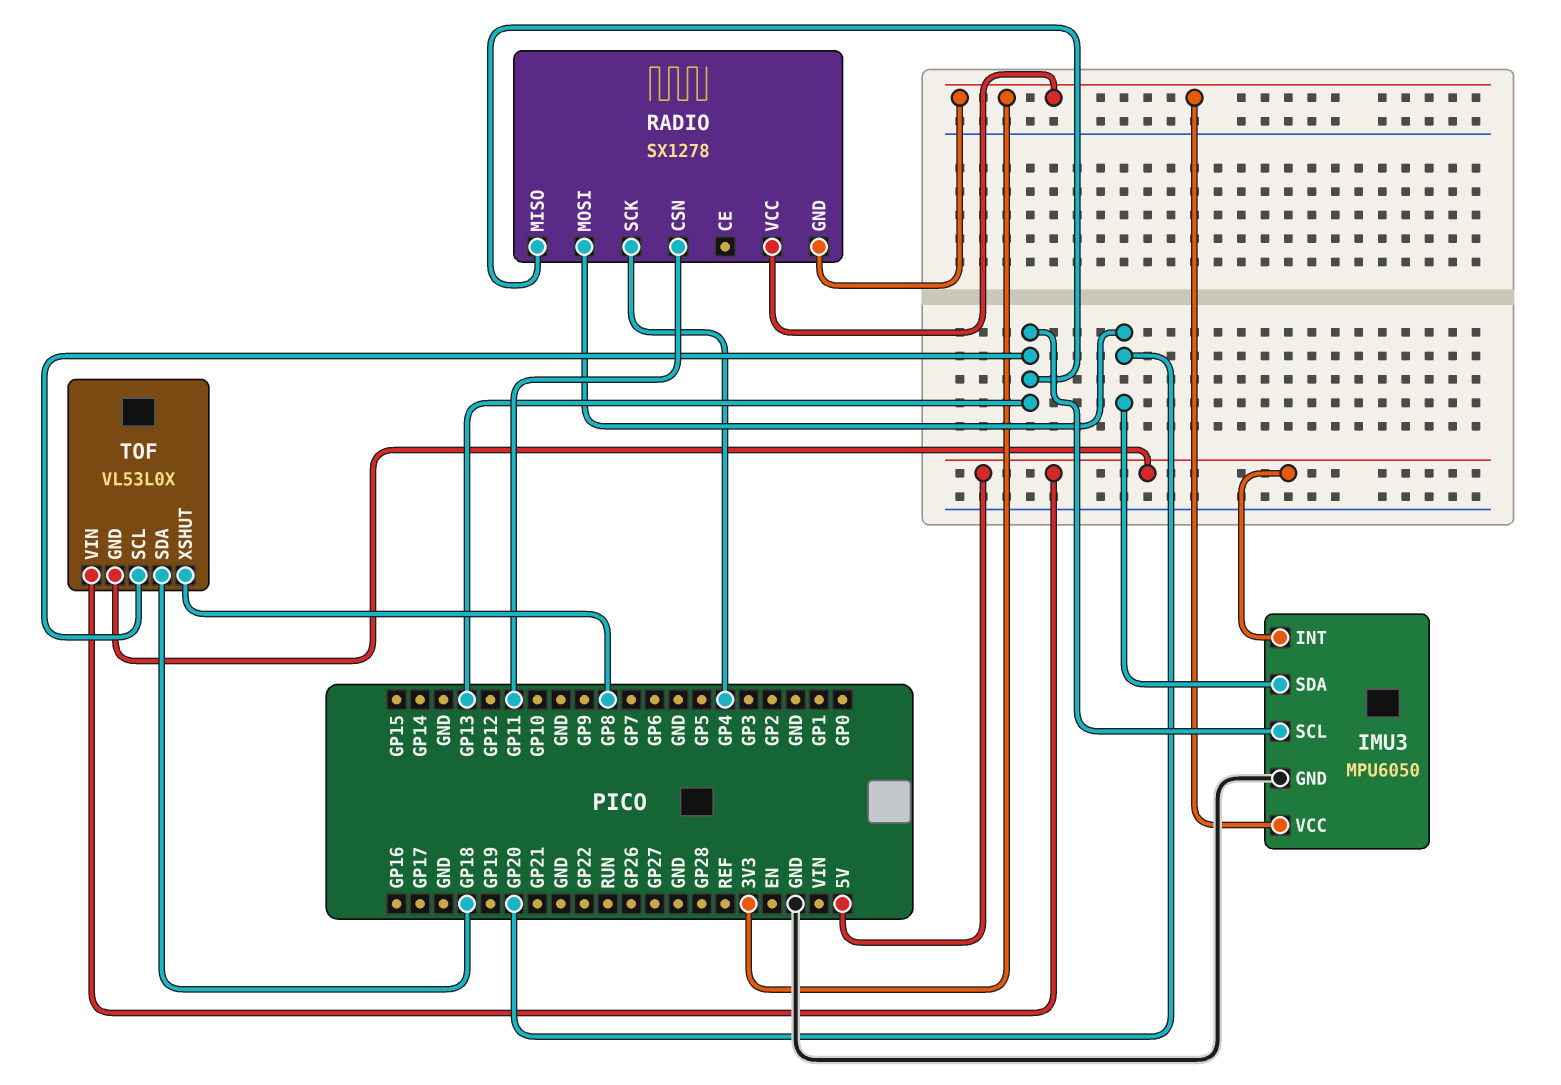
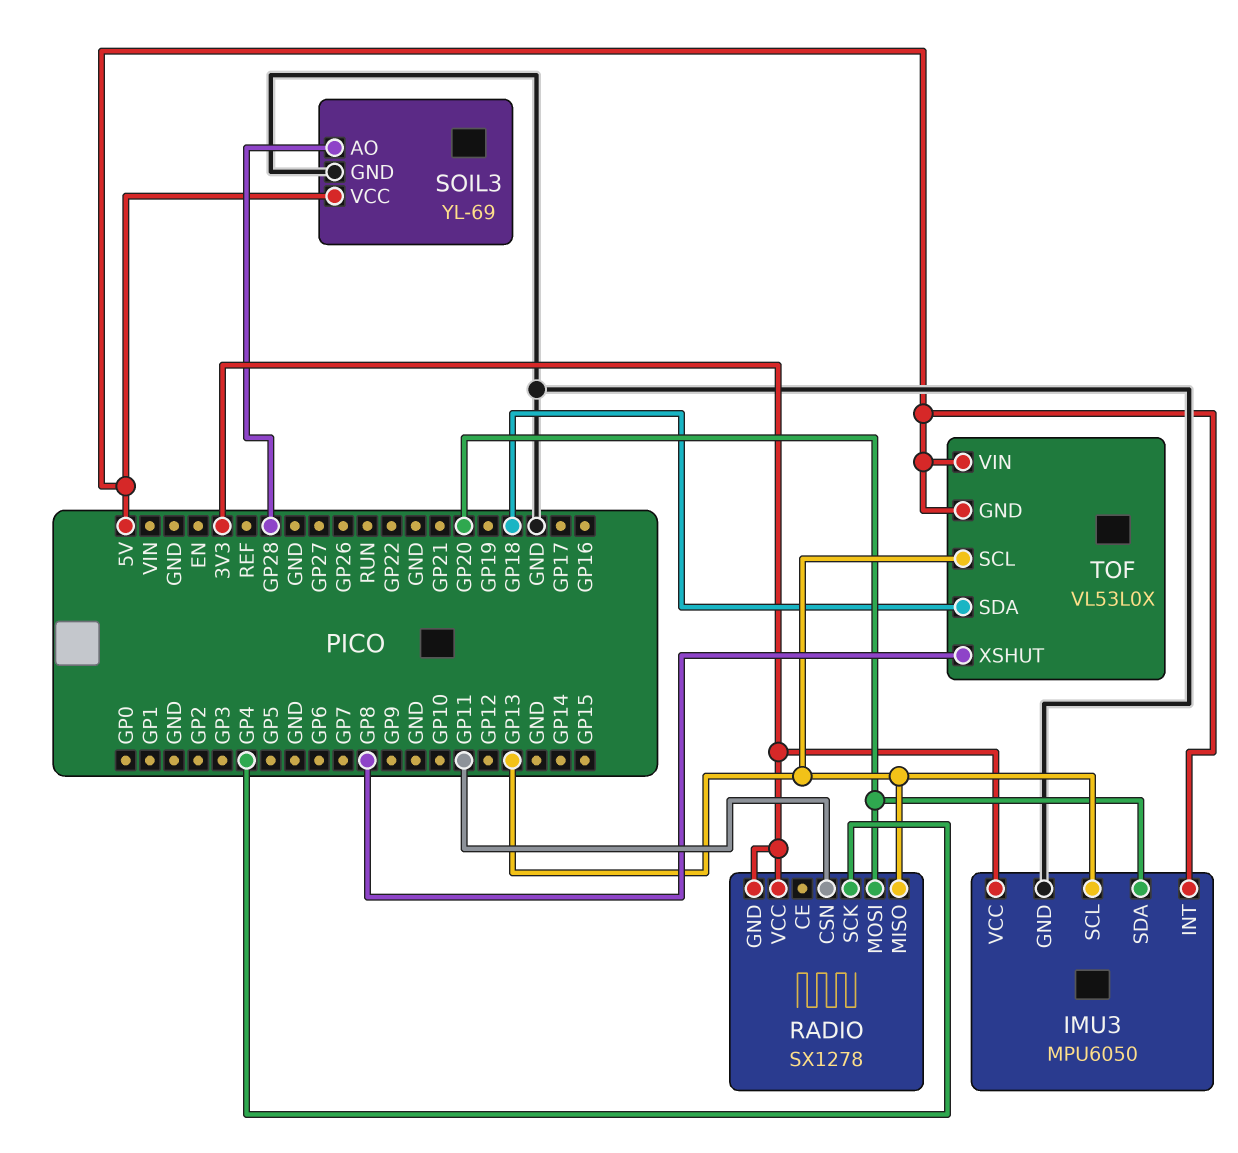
SOIL3: none -> YL-69
SOIL3 pin AO: none -> GP28
SOIL3 pin GND: none -> GND
SOIL3 pin VCC: none -> 5V

